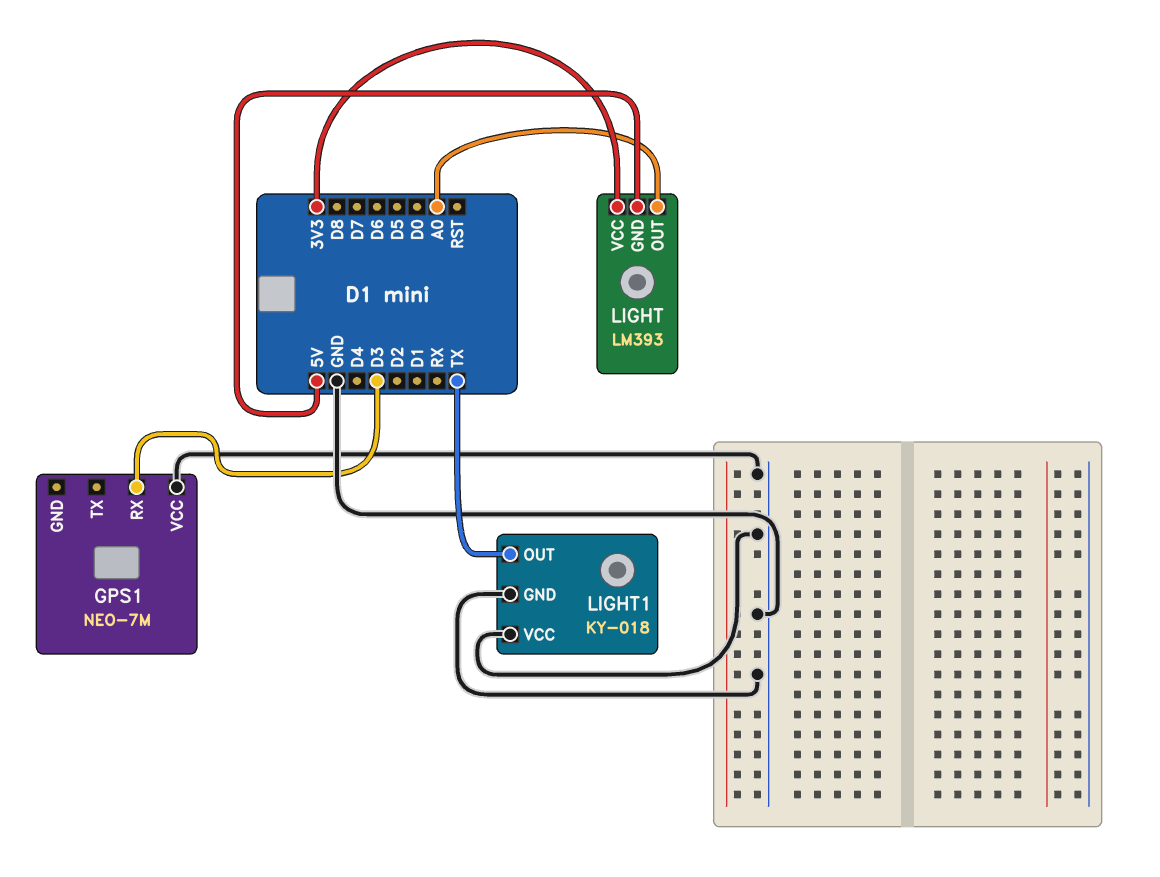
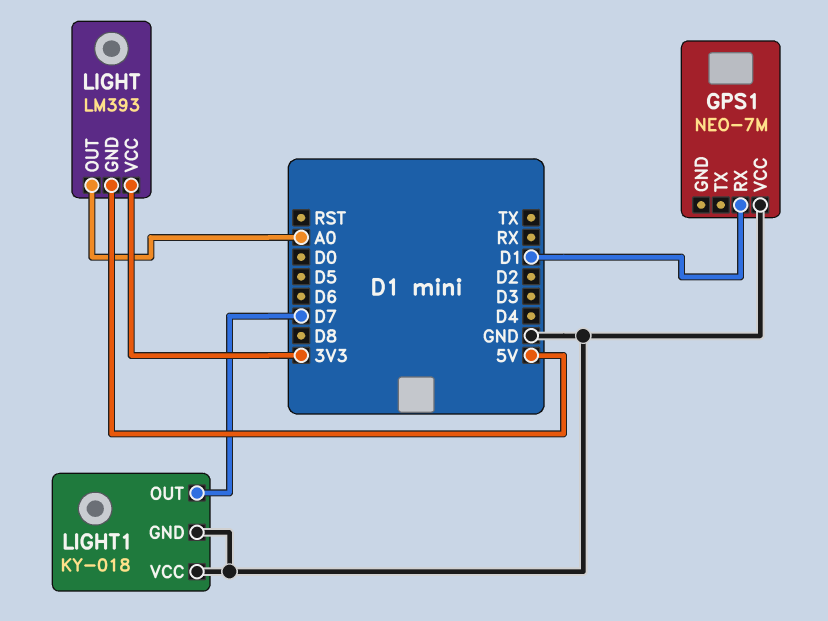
GPS1 pin RX: D3 -> D1
LIGHT1 pin OUT: TX -> D7

